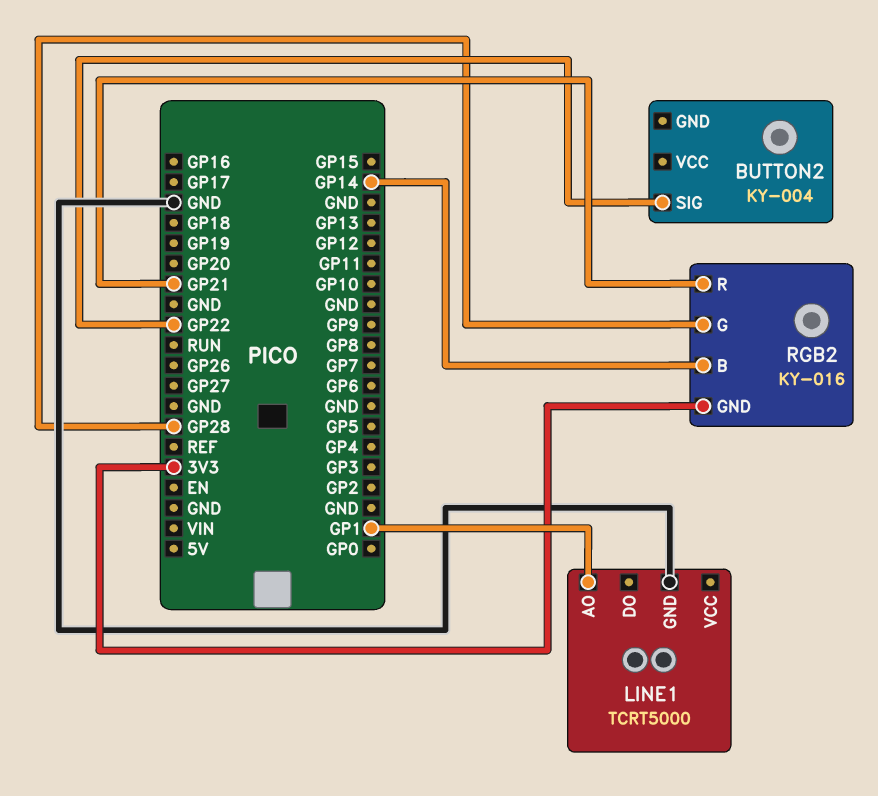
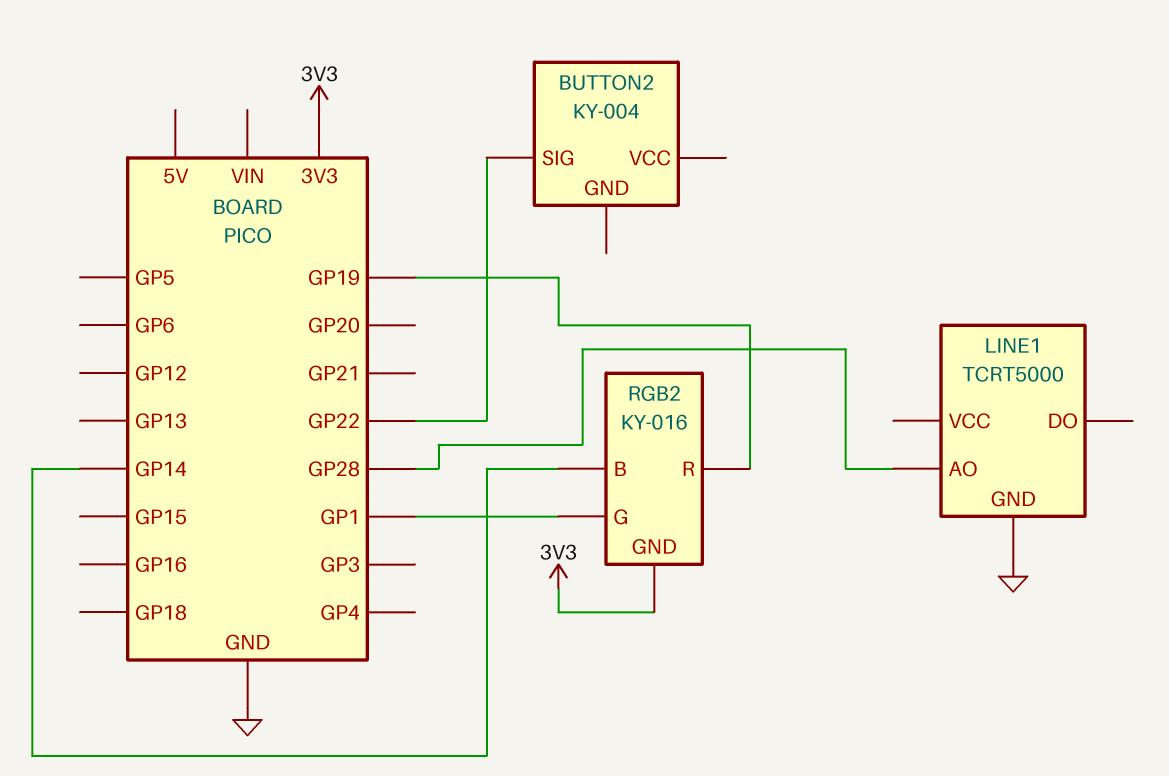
LINE1 pin AO: GP1 -> GP28
RGB2 pin G: GP28 -> GP1
RGB2 pin R: GP21 -> GP19

